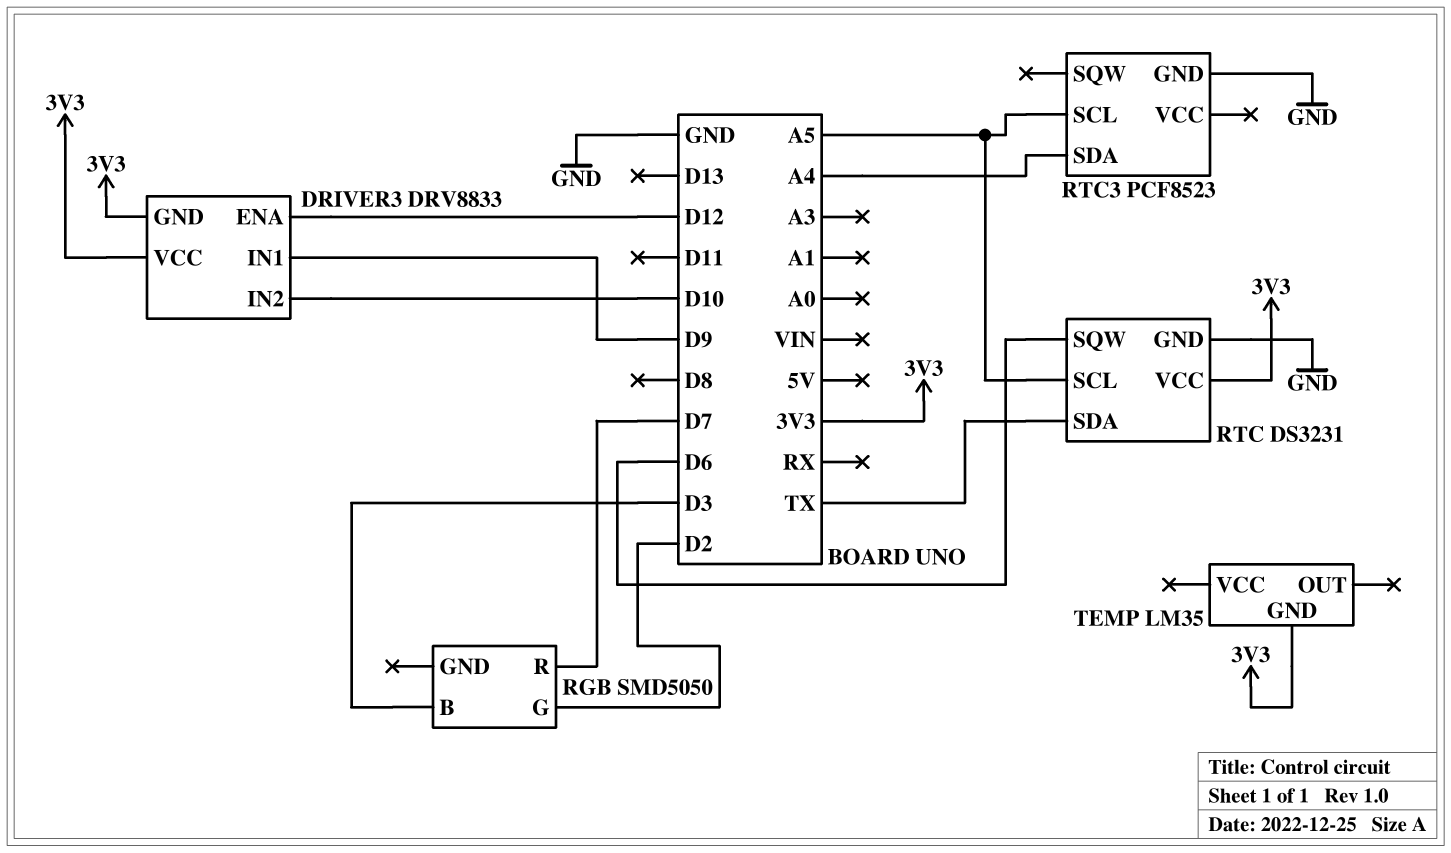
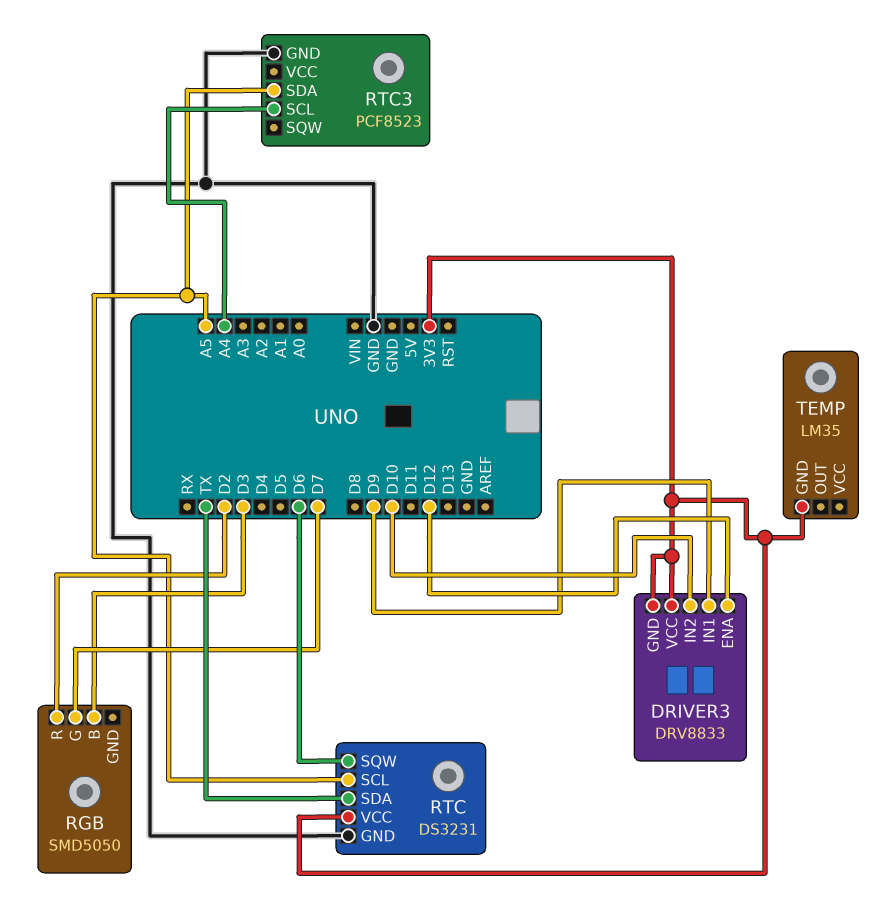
RGB pin G: D2 -> D7
RGB pin R: D7 -> D2
RTC3 pin SCL: A5 -> A4
RTC3 pin SDA: A4 -> A5

